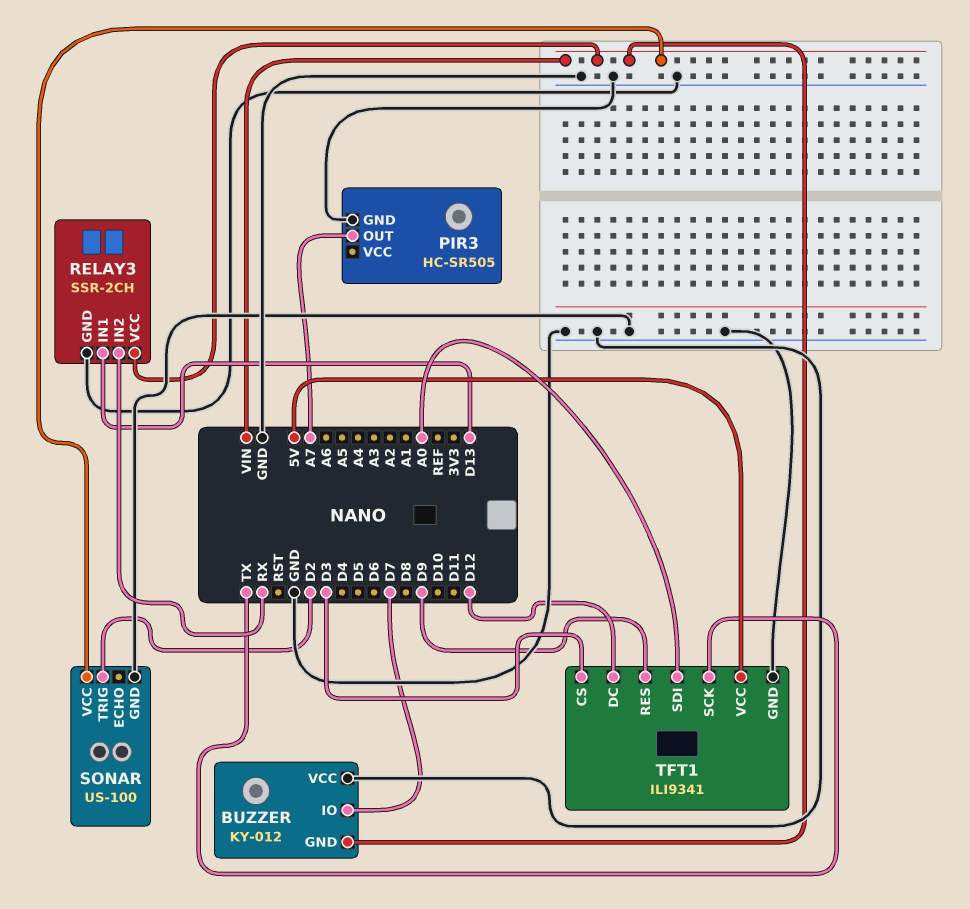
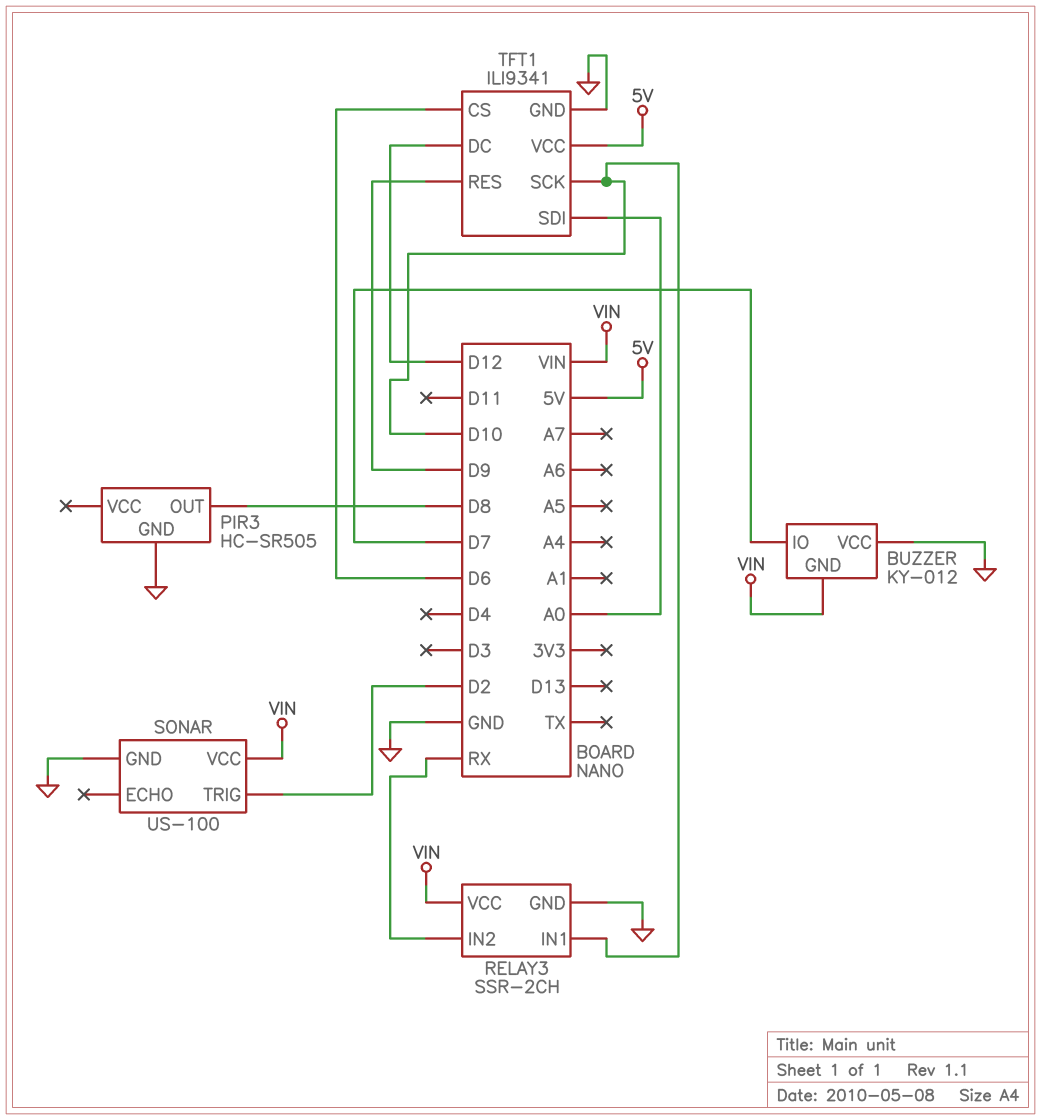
PIR3 pin OUT: A7 -> D8
RELAY3 pin IN1: D13 -> D10
TFT1 pin CS: D3 -> D6
TFT1 pin SCK: TX -> D10

